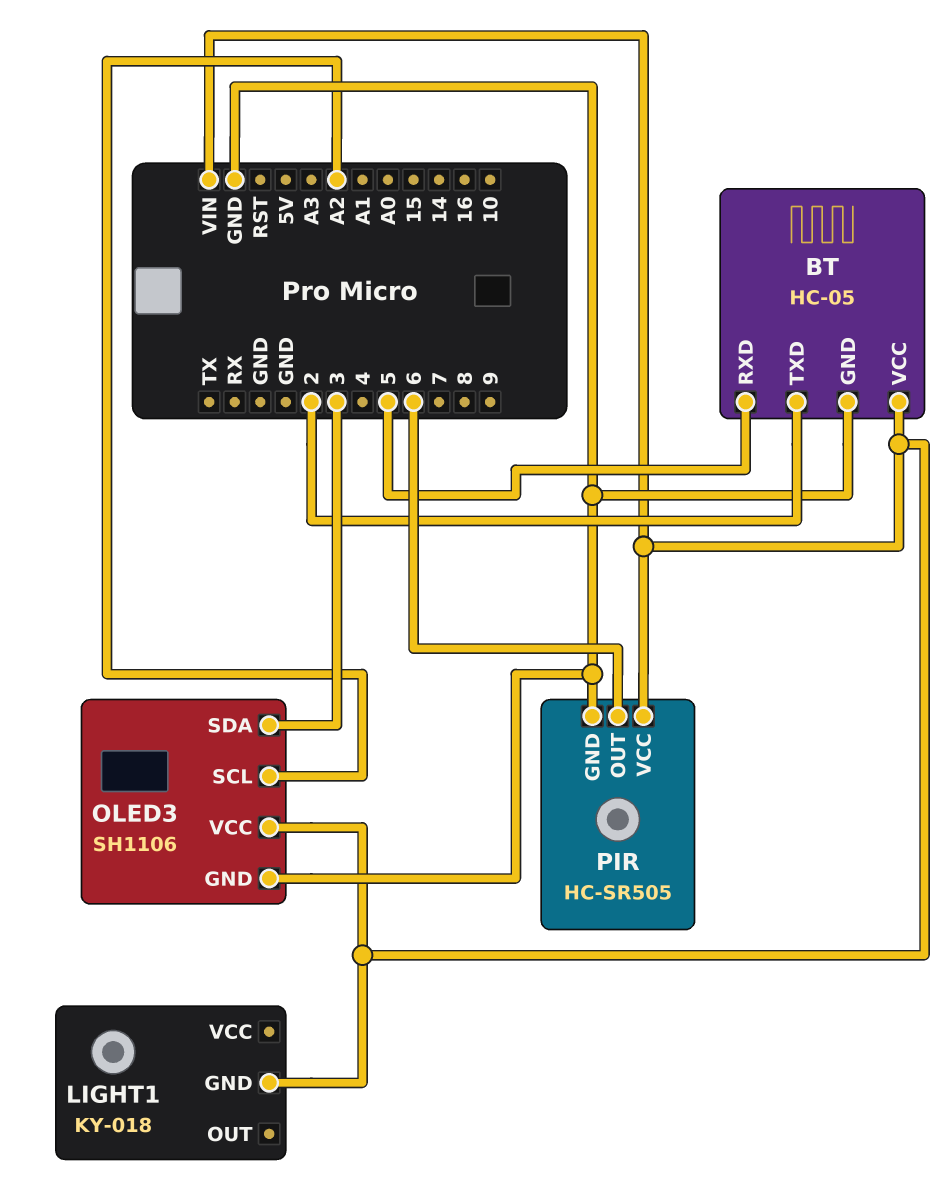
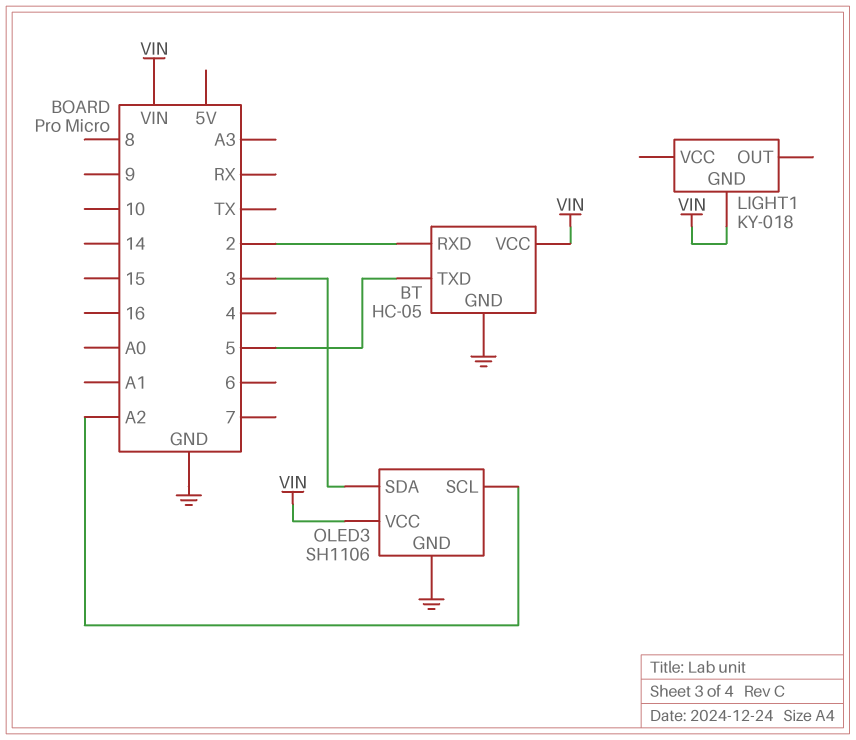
BT pin RXD: 5 -> 2
BT pin TXD: 2 -> 5
PIR: HC-SR505 -> none
PIR pin GND: GND -> none
PIR pin OUT: 6 -> none
PIR pin VCC: VIN -> none

